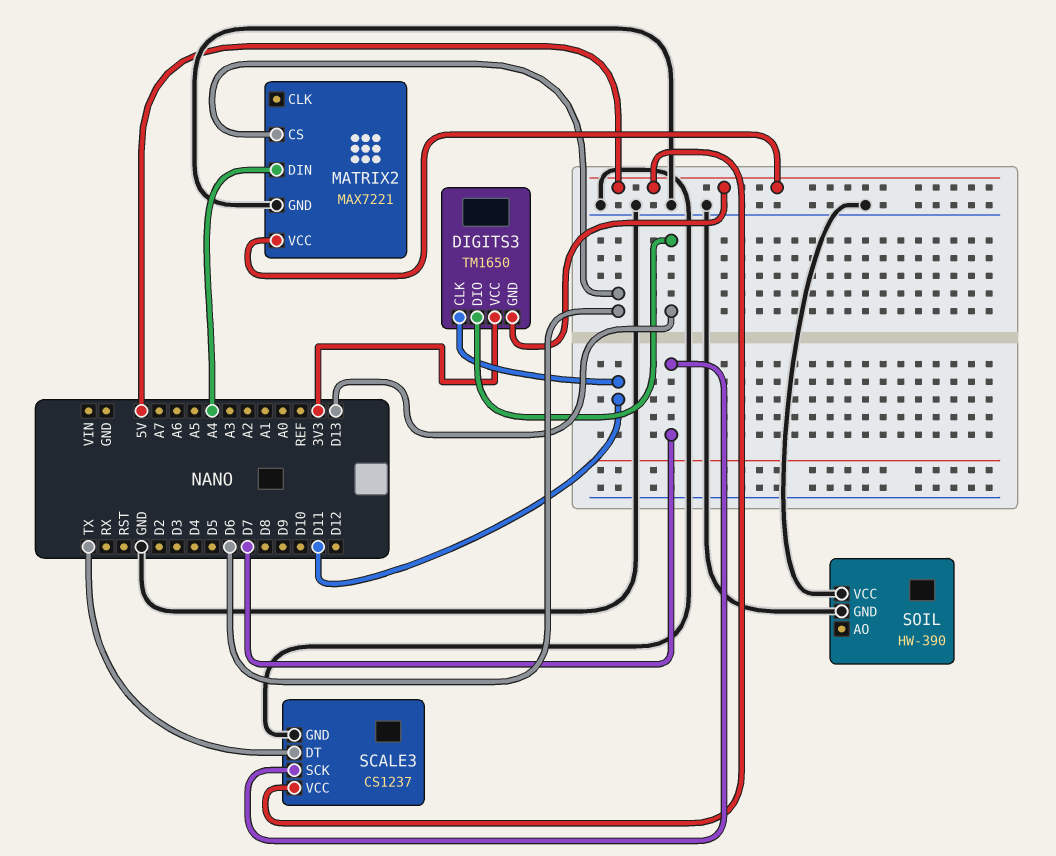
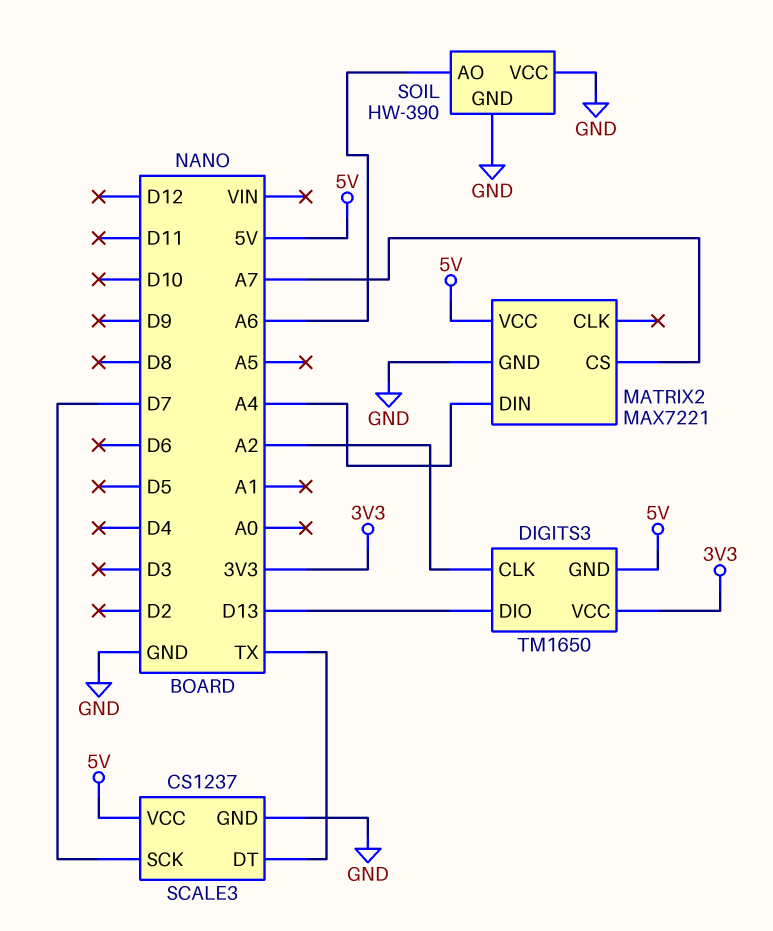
DIGITS3 pin CLK: D11 -> A2
MATRIX2 pin CS: D6 -> A7
SOIL pin AO: none -> A6

